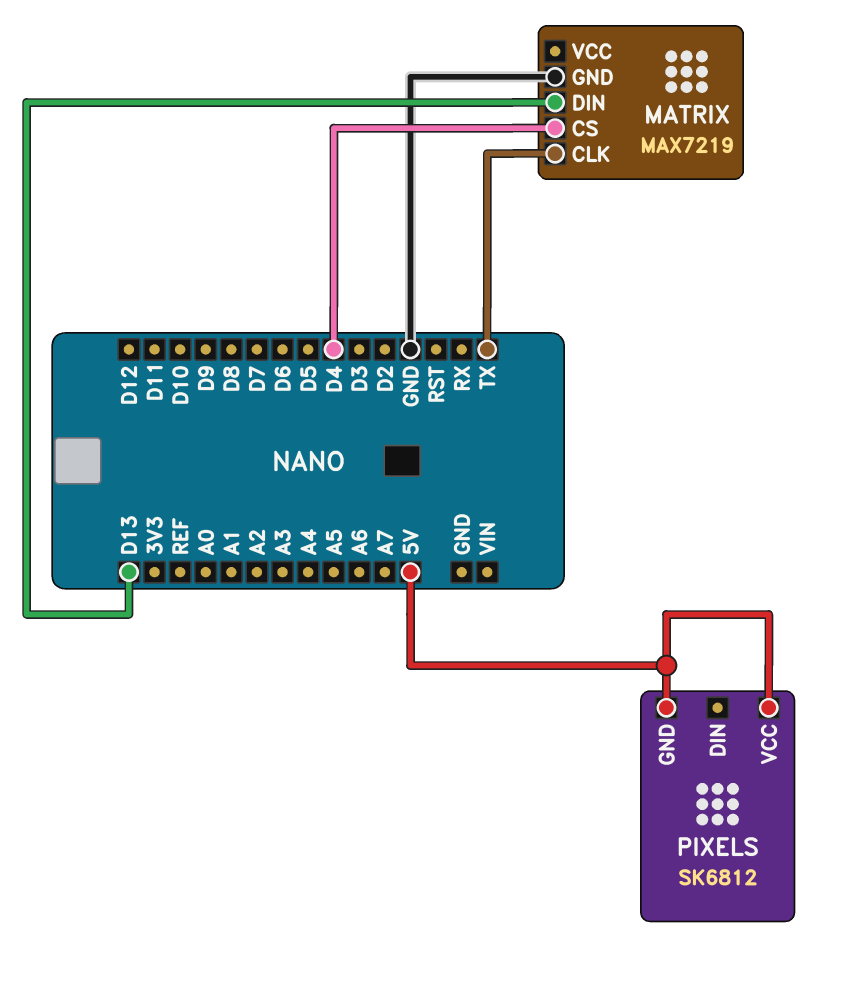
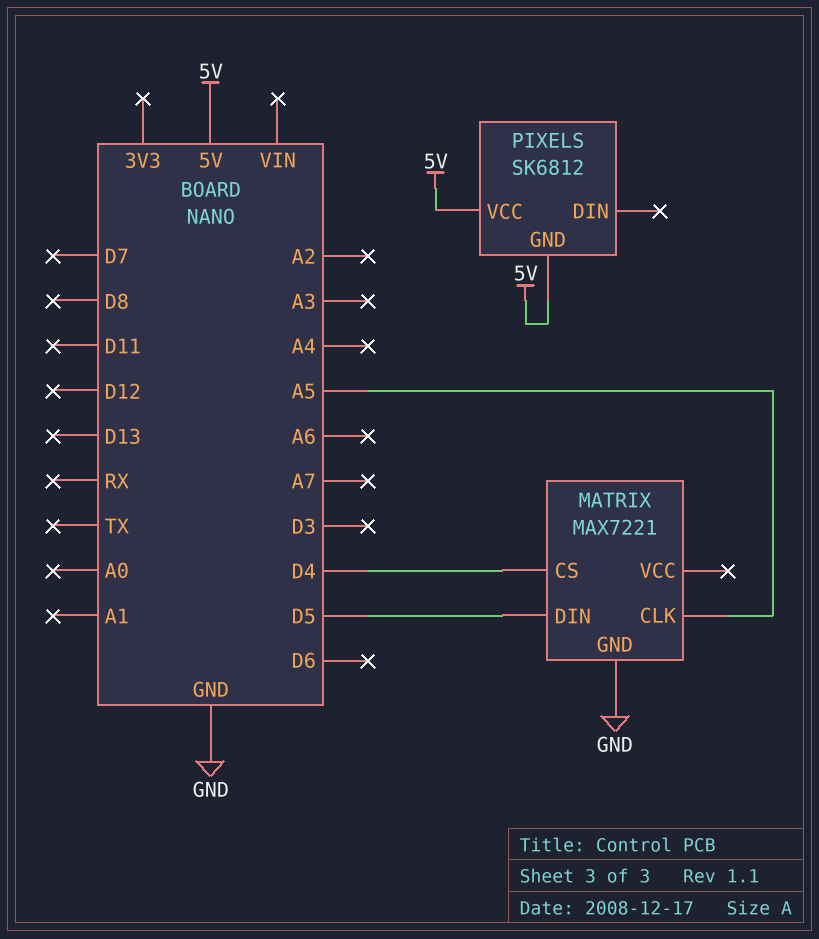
MATRIX: MAX7219 -> MAX7221
MATRIX pin CLK: TX -> A5
MATRIX pin DIN: D13 -> D5

